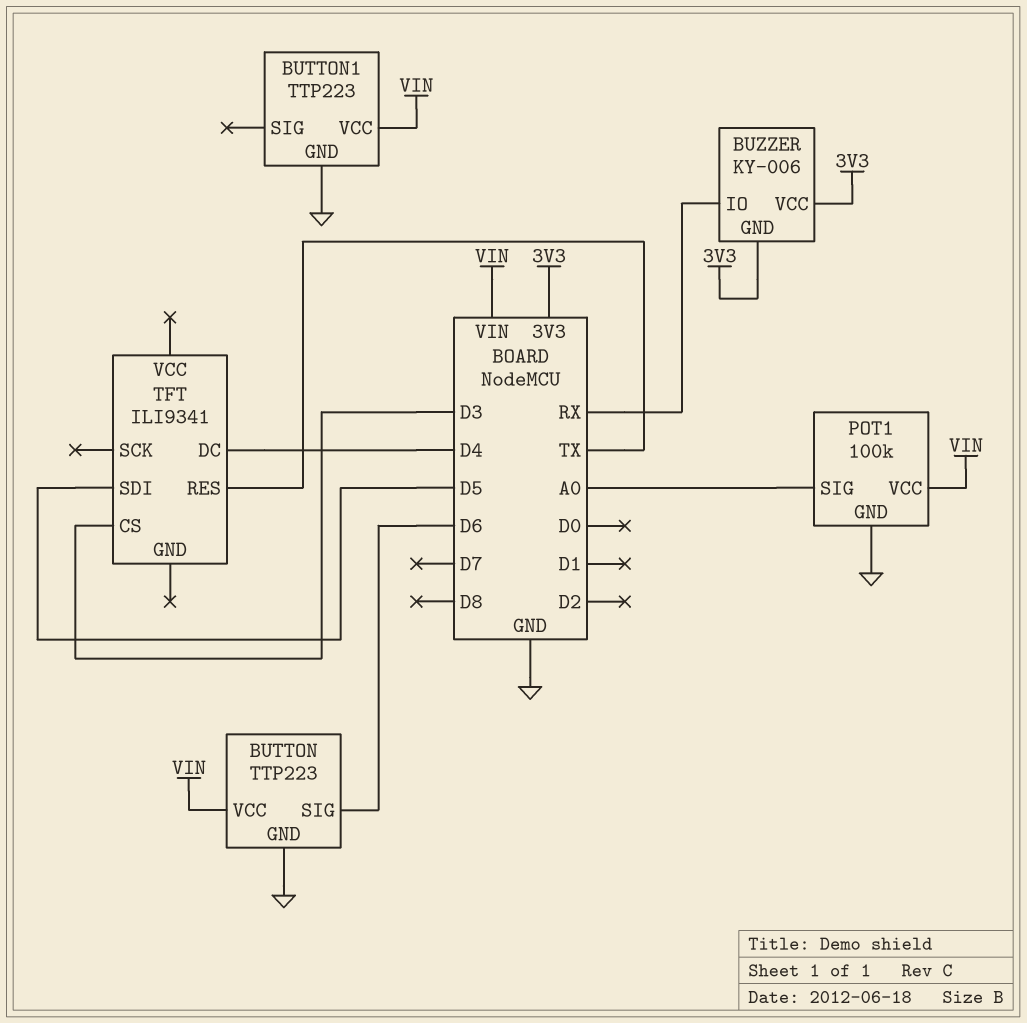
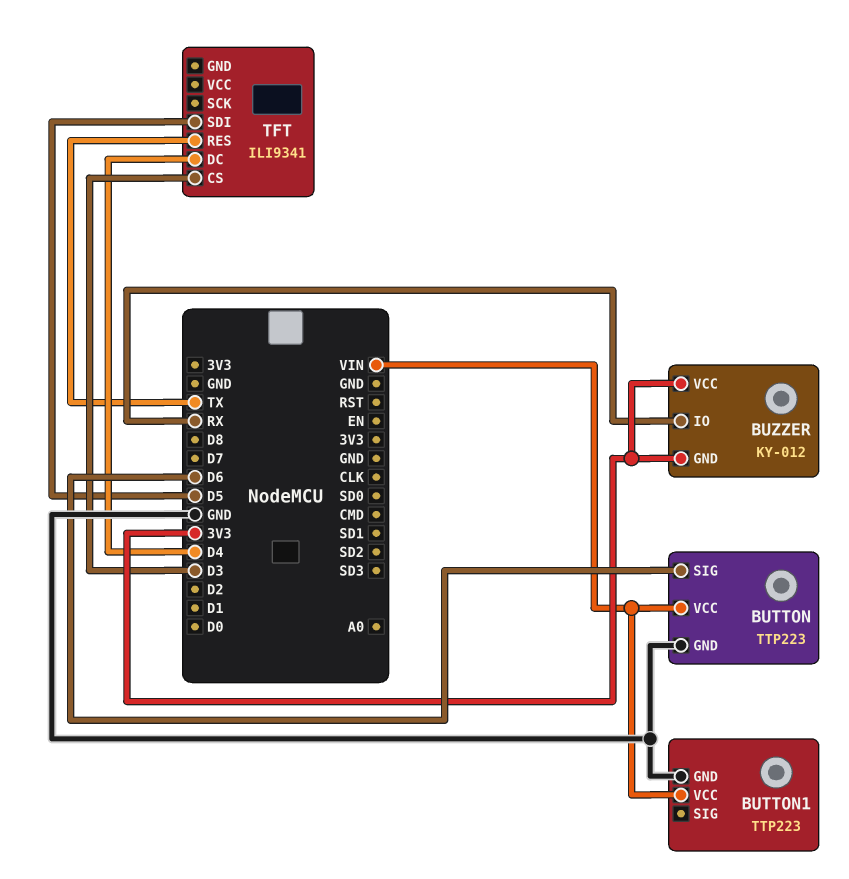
BUZZER: KY-006 -> KY-012
POT1: 100k -> none
POT1 pin GND: GND -> none
POT1 pin SIG: A0 -> none
POT1 pin VCC: VIN -> none

